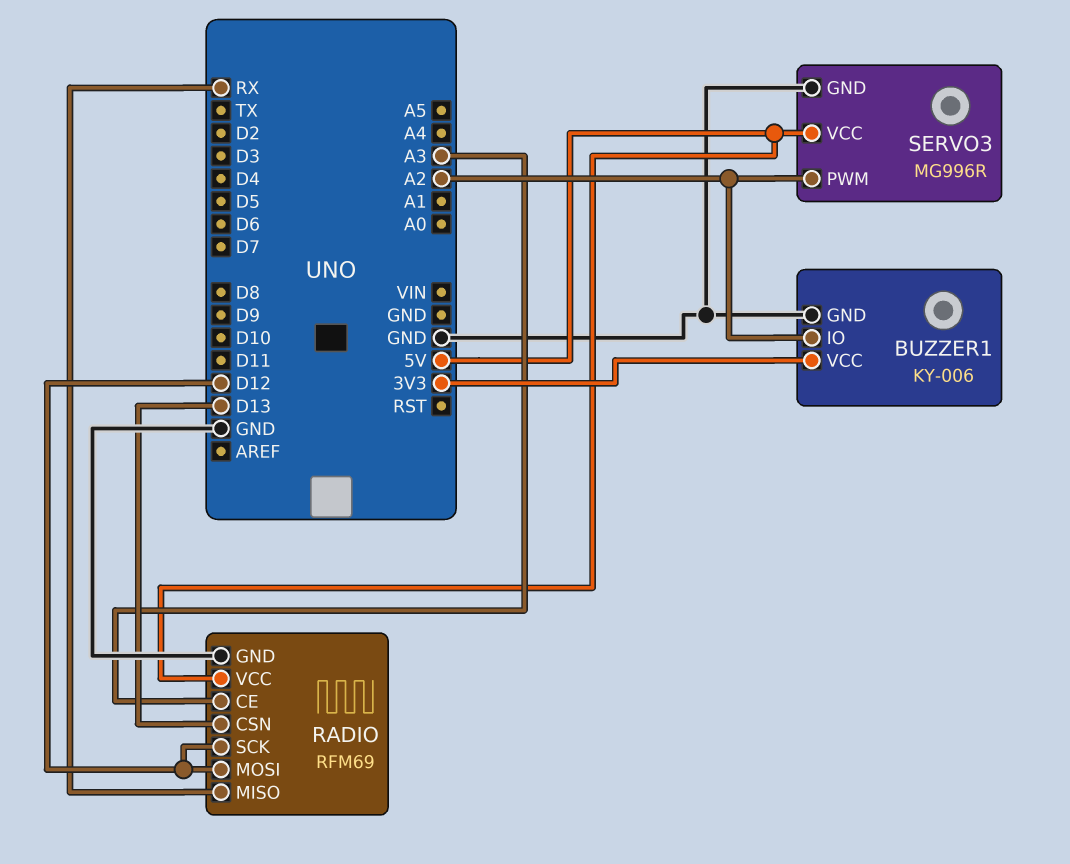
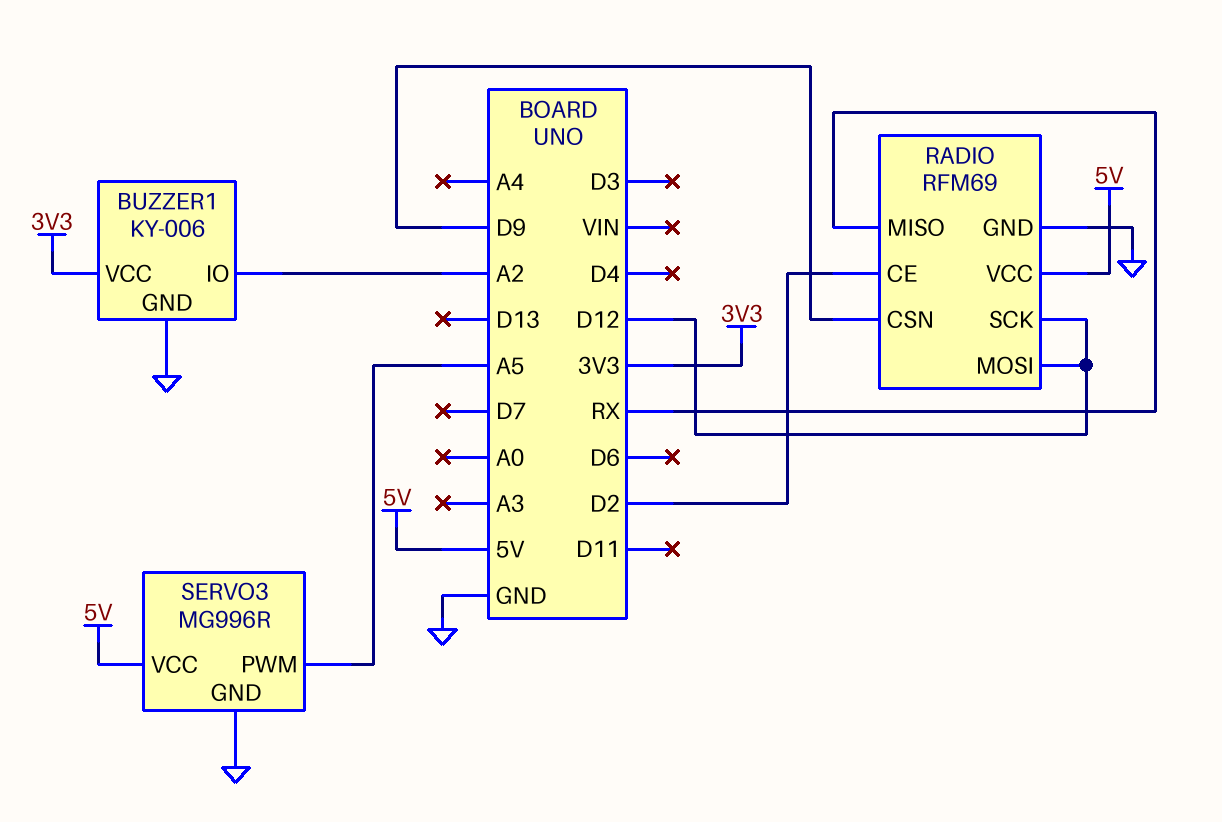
RADIO pin CE: A3 -> D2
RADIO pin CSN: D13 -> D9
SERVO3 pin PWM: A2 -> A5

